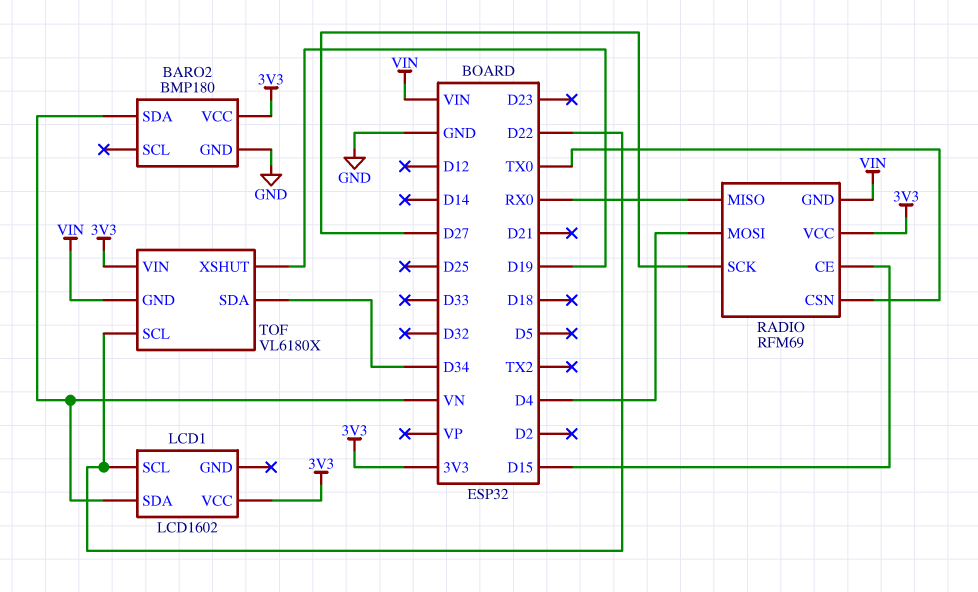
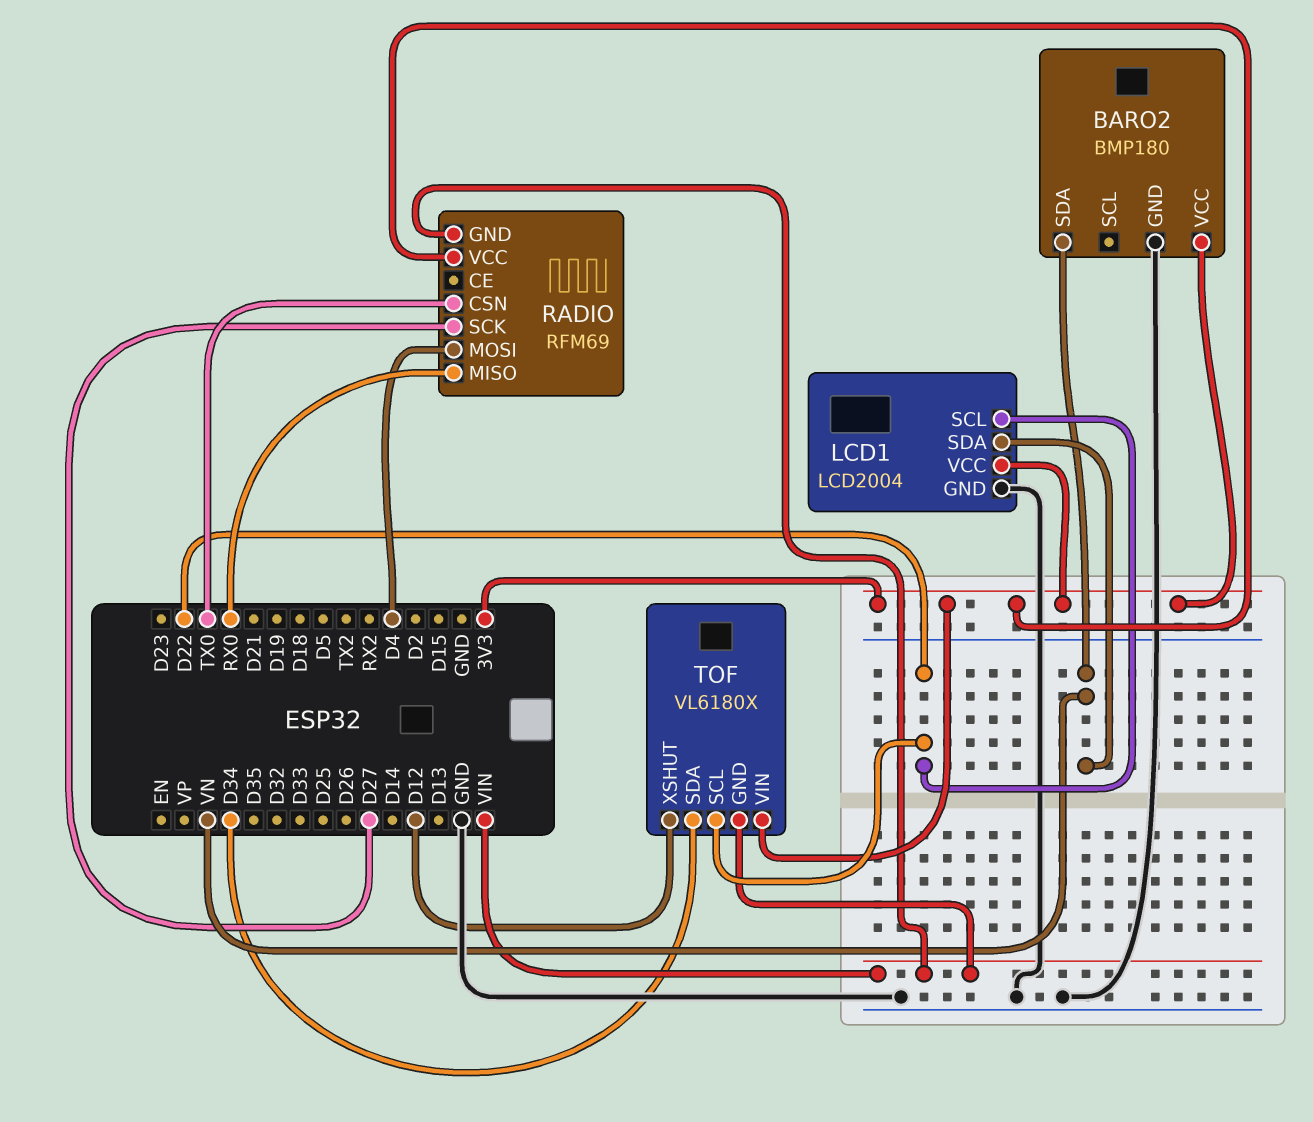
LCD1: LCD1602 -> LCD2004
LCD1 pin GND: none -> GND
RADIO pin CE: D15 -> none
TOF pin XSHUT: D19 -> D12

